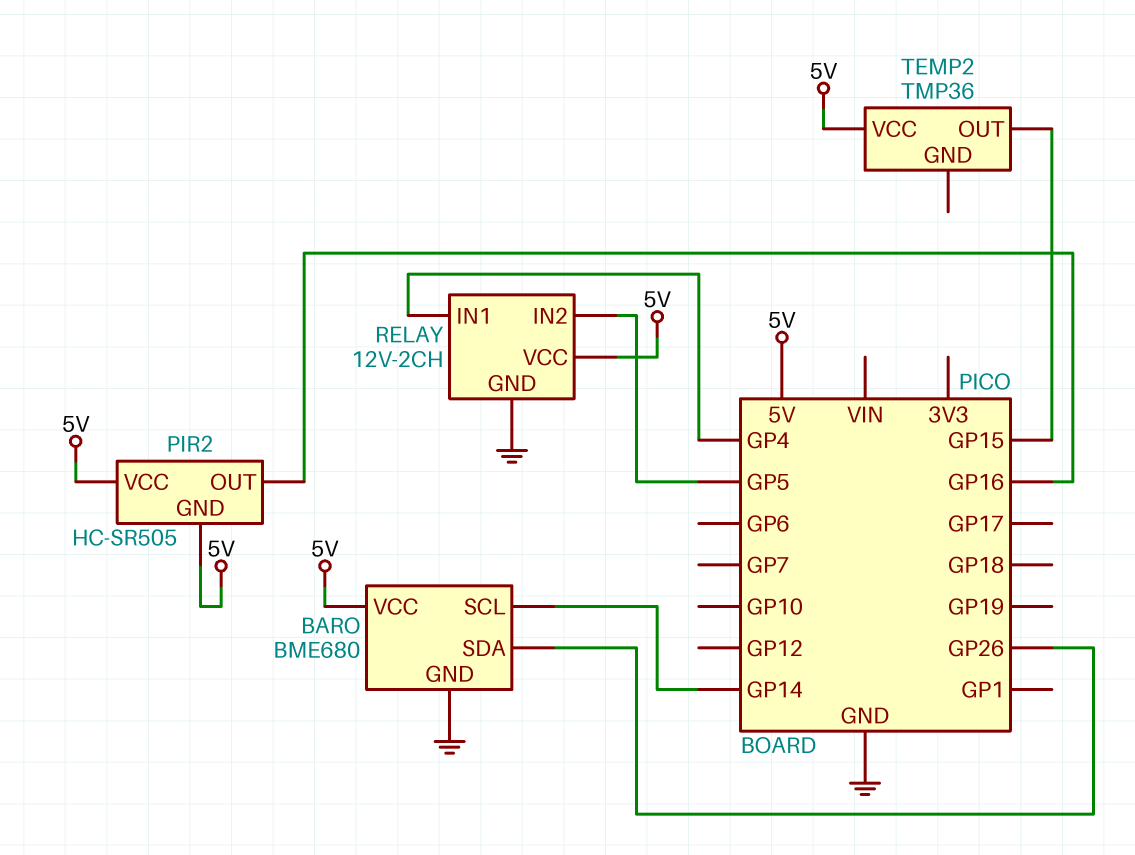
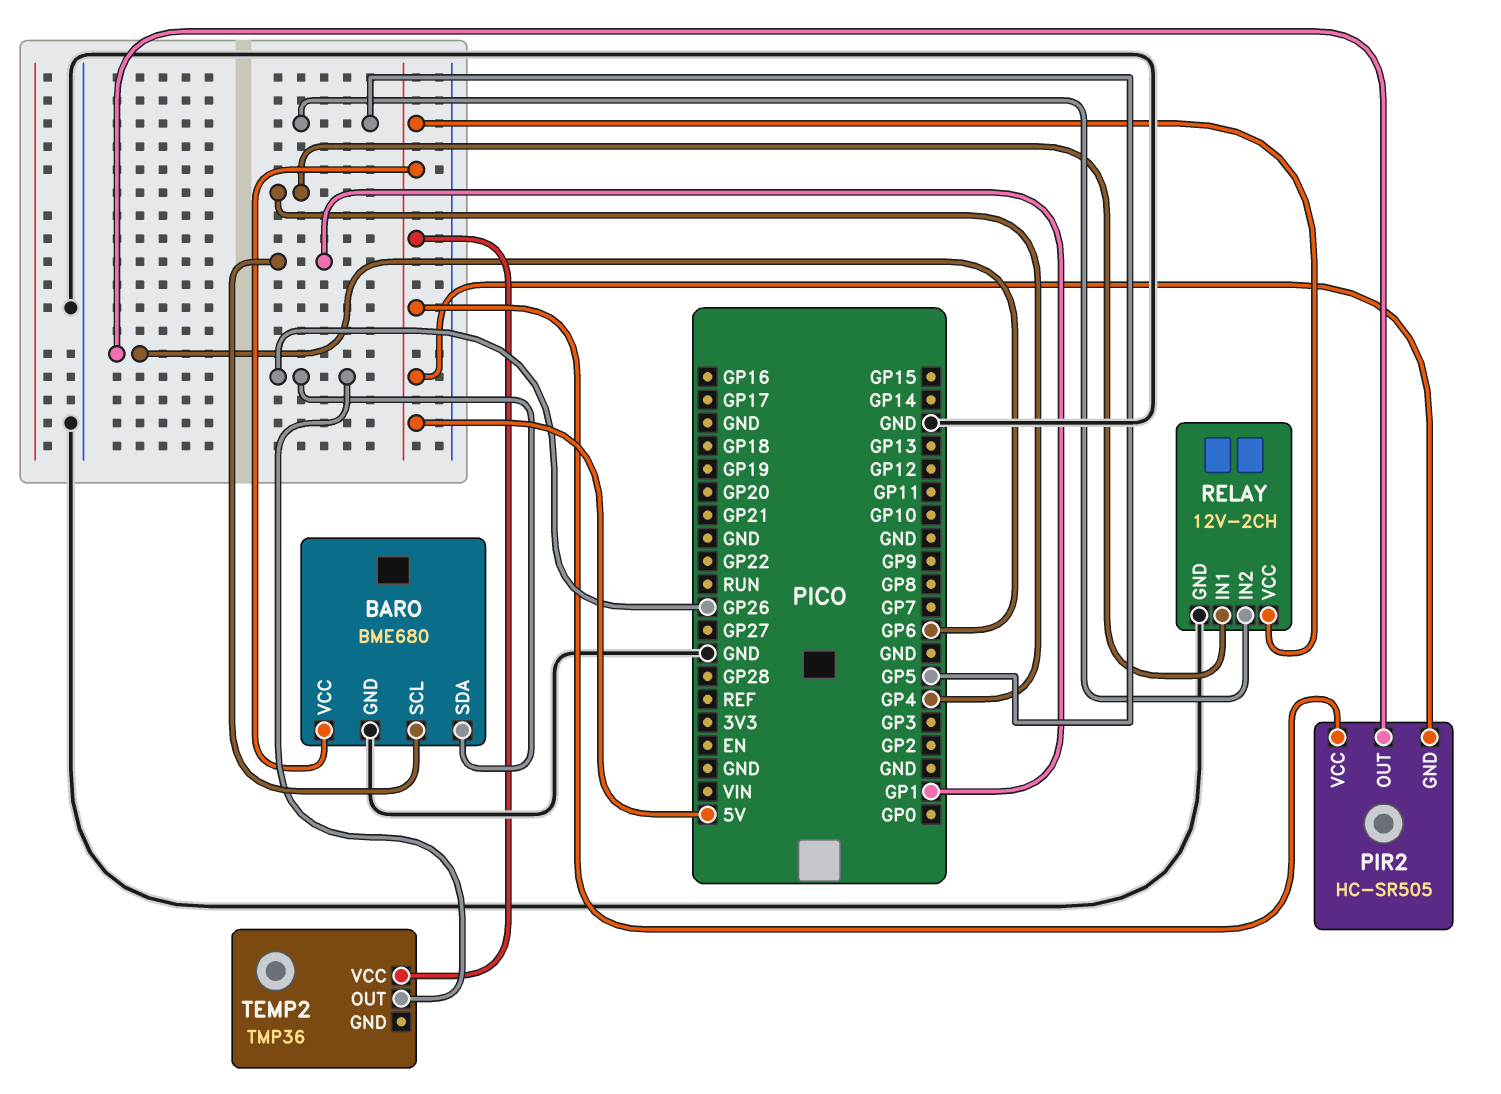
BARO pin SCL: GP14 -> GP1
PIR2 pin OUT: GP16 -> GP6
TEMP2 pin OUT: GP15 -> GP26

